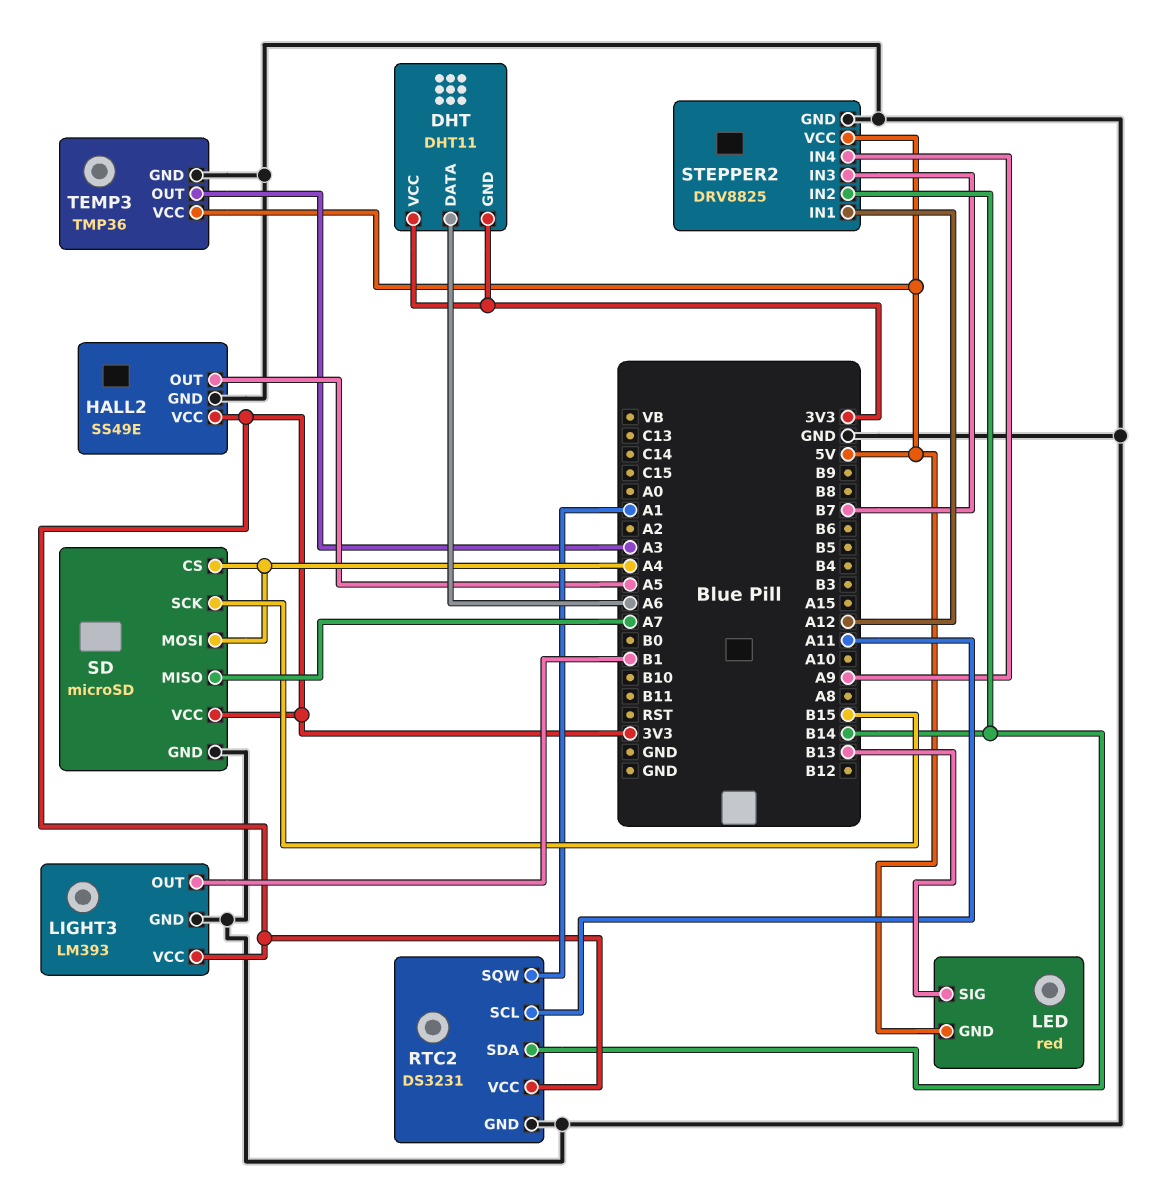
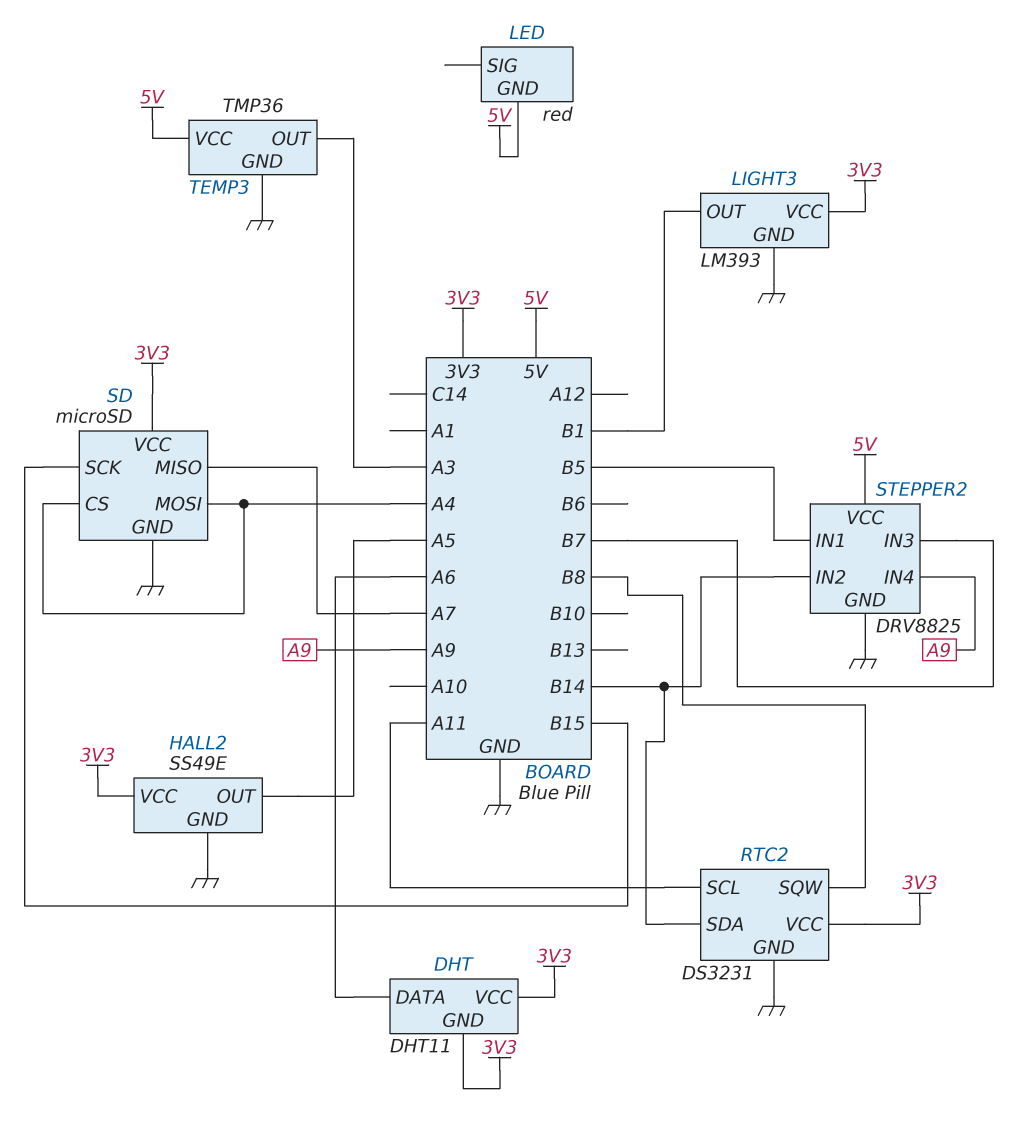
LED pin SIG: B13 -> none
RTC2 pin SQW: A1 -> B8
STEPPER2 pin IN1: A12 -> B5

